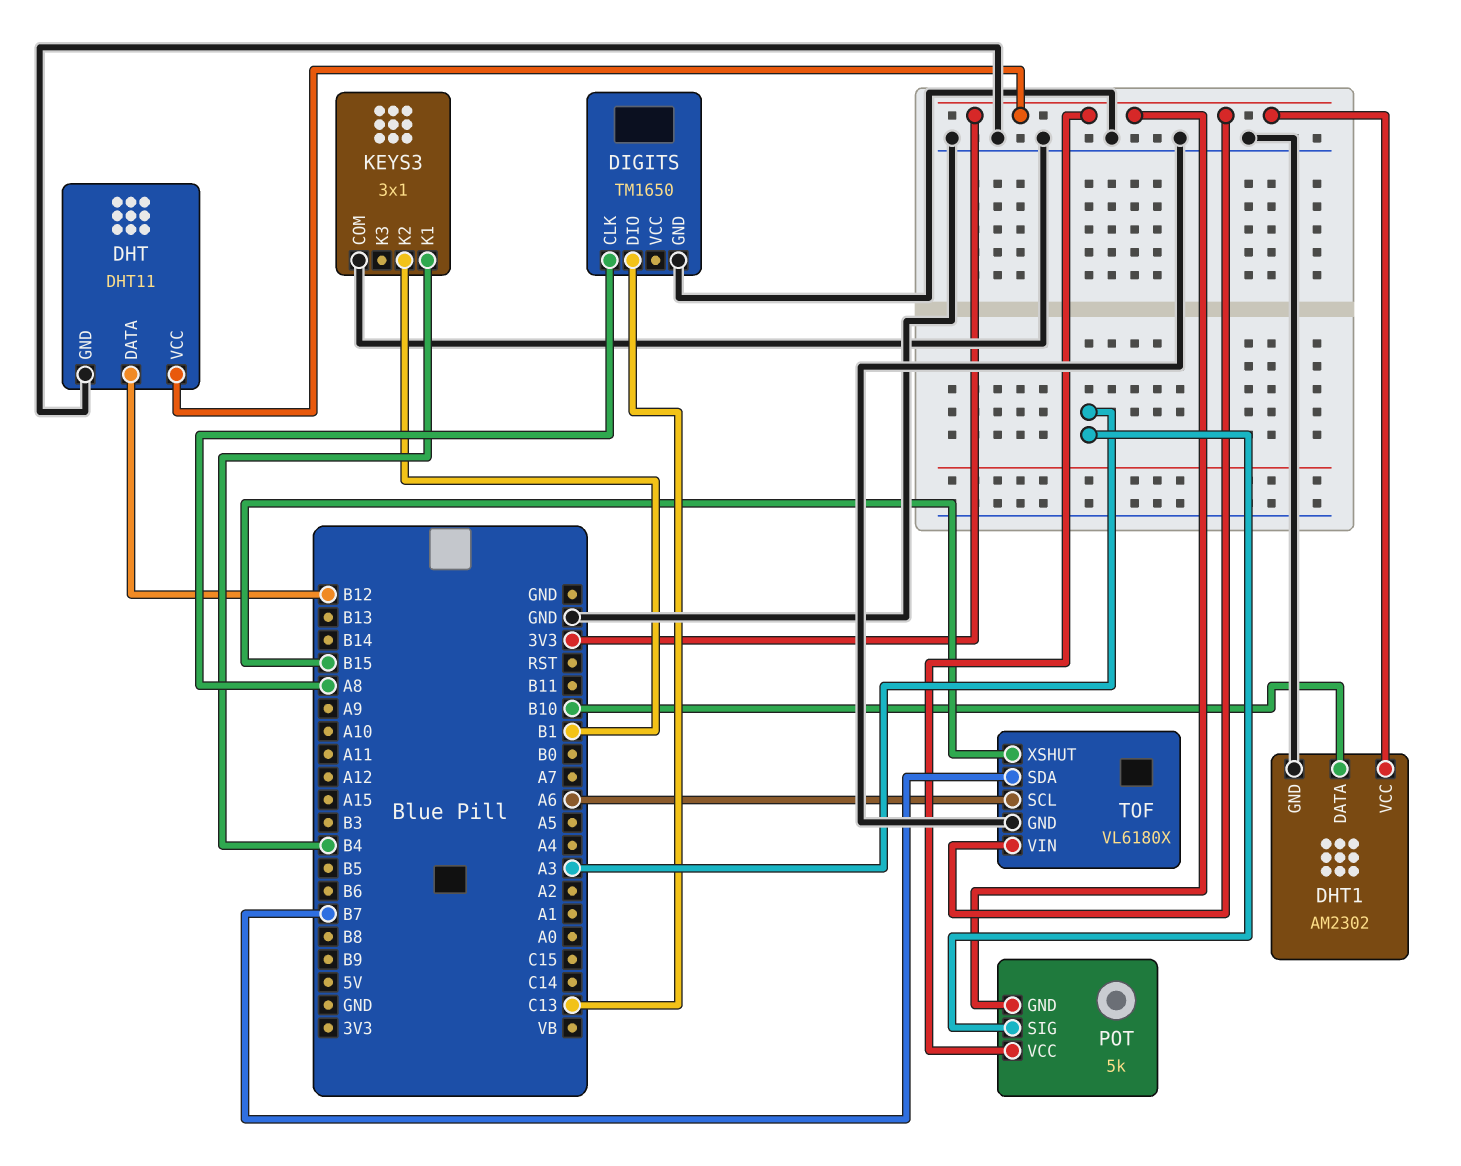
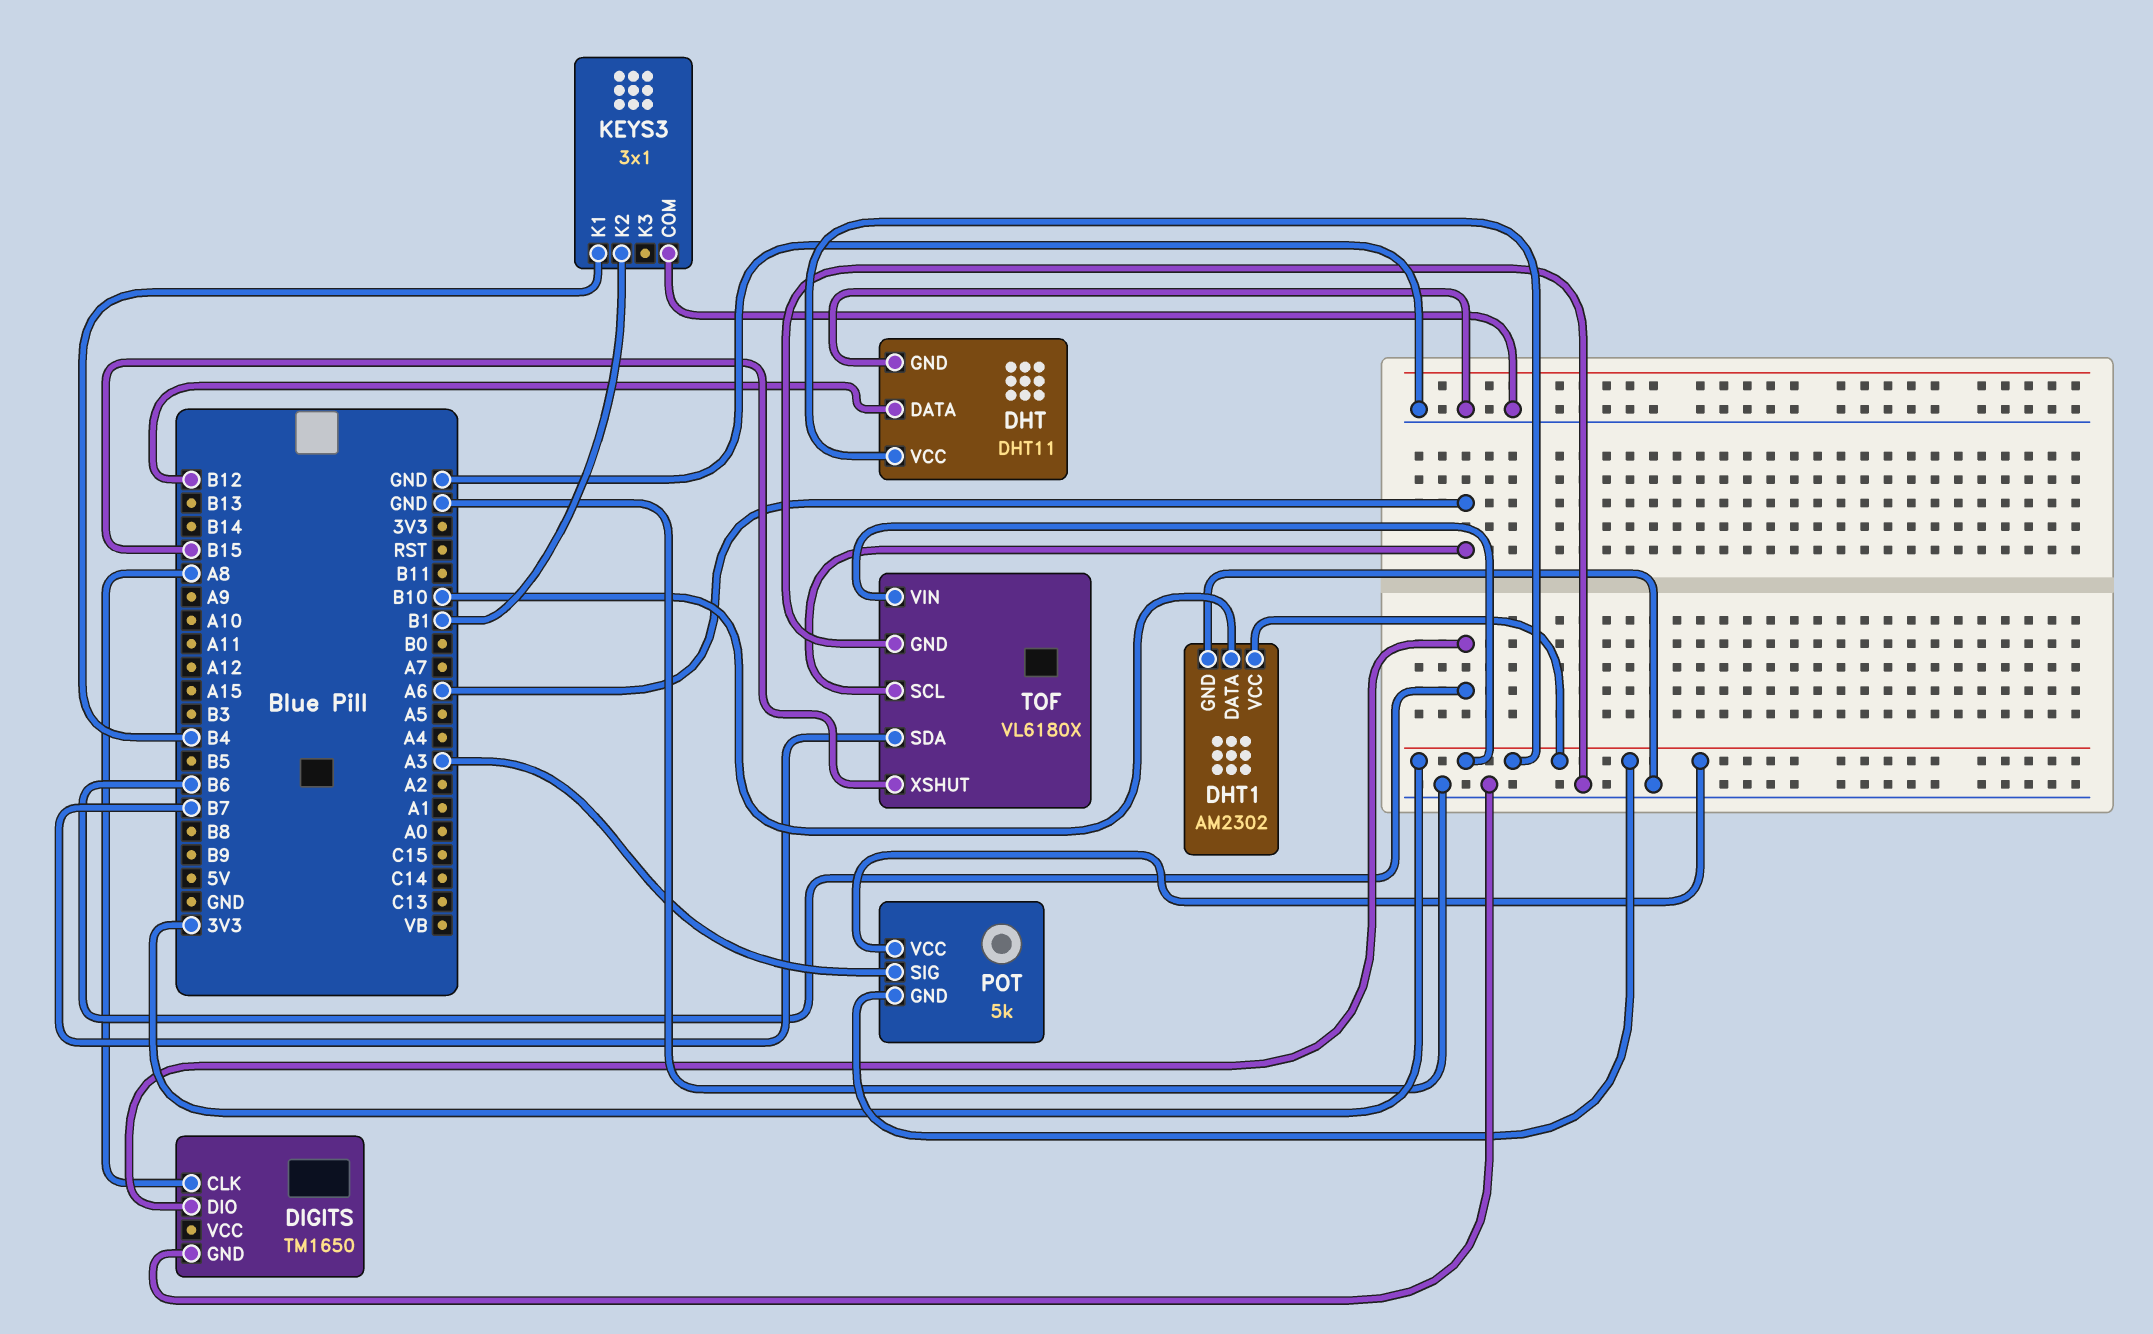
DIGITS pin DIO: C13 -> B6

